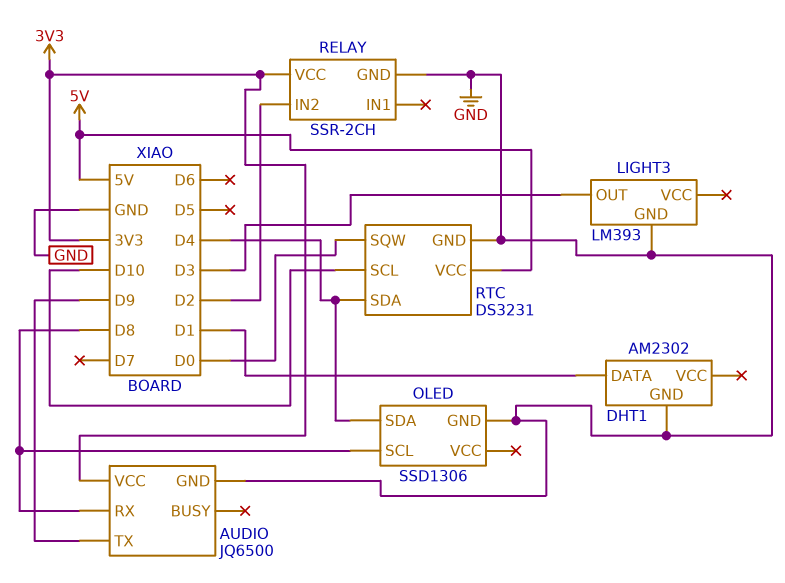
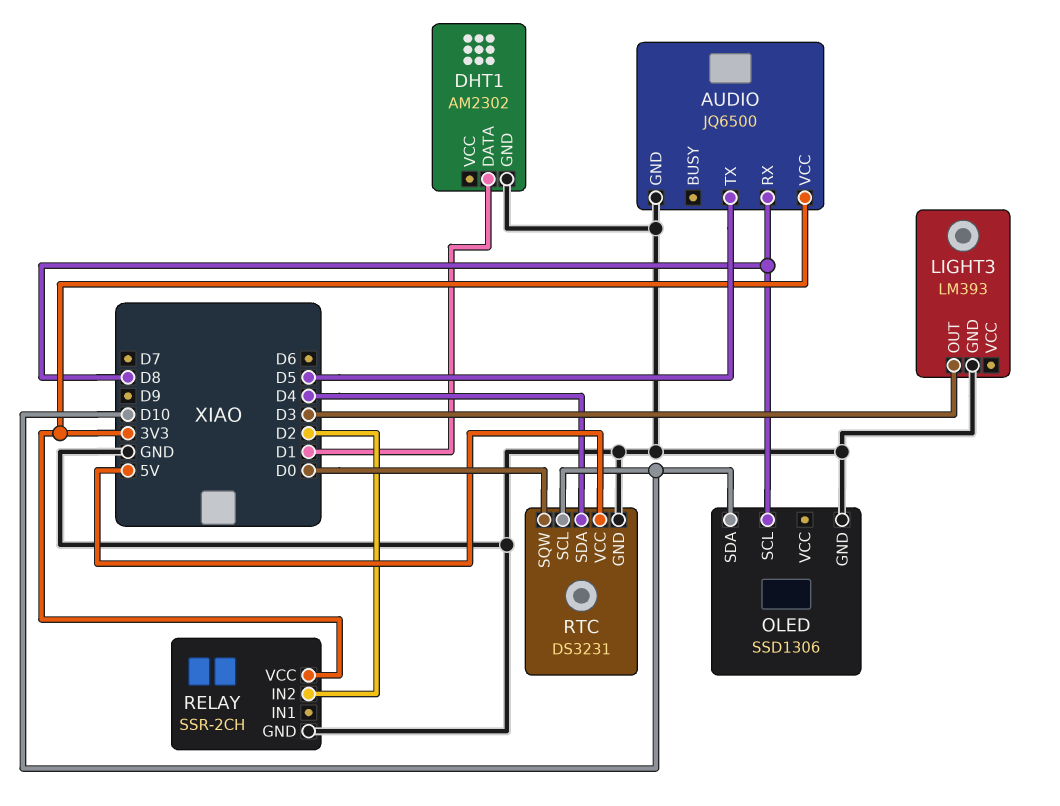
AUDIO pin TX: D9 -> D5
OLED pin SDA: D4 -> D10

